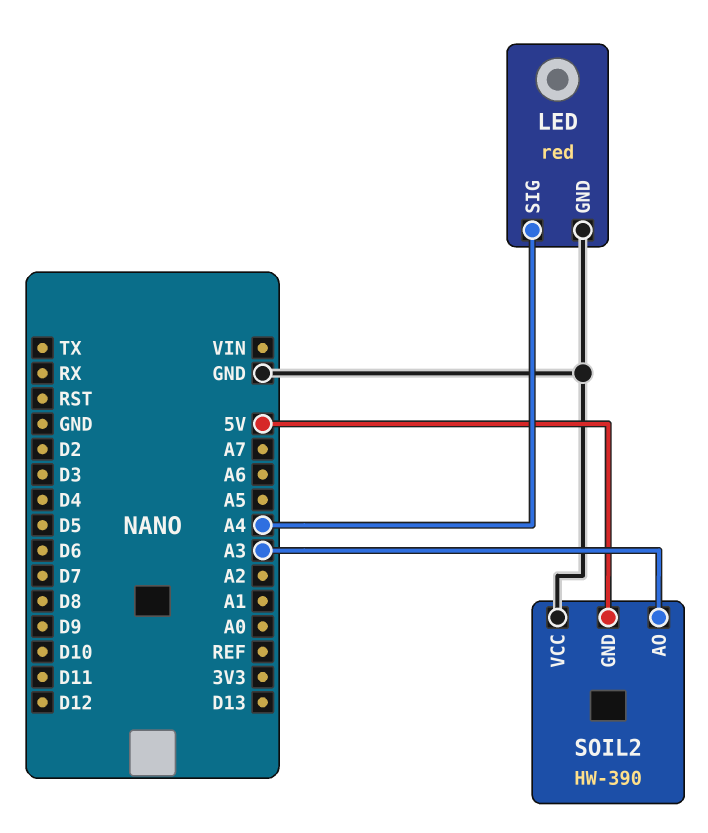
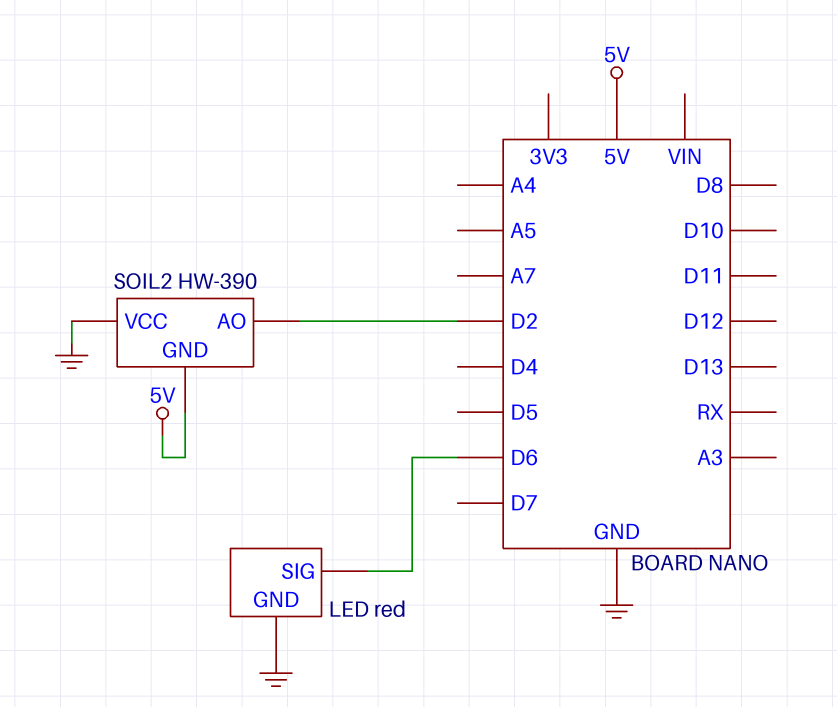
LED pin SIG: A4 -> D6
SOIL2 pin AO: A3 -> D2

